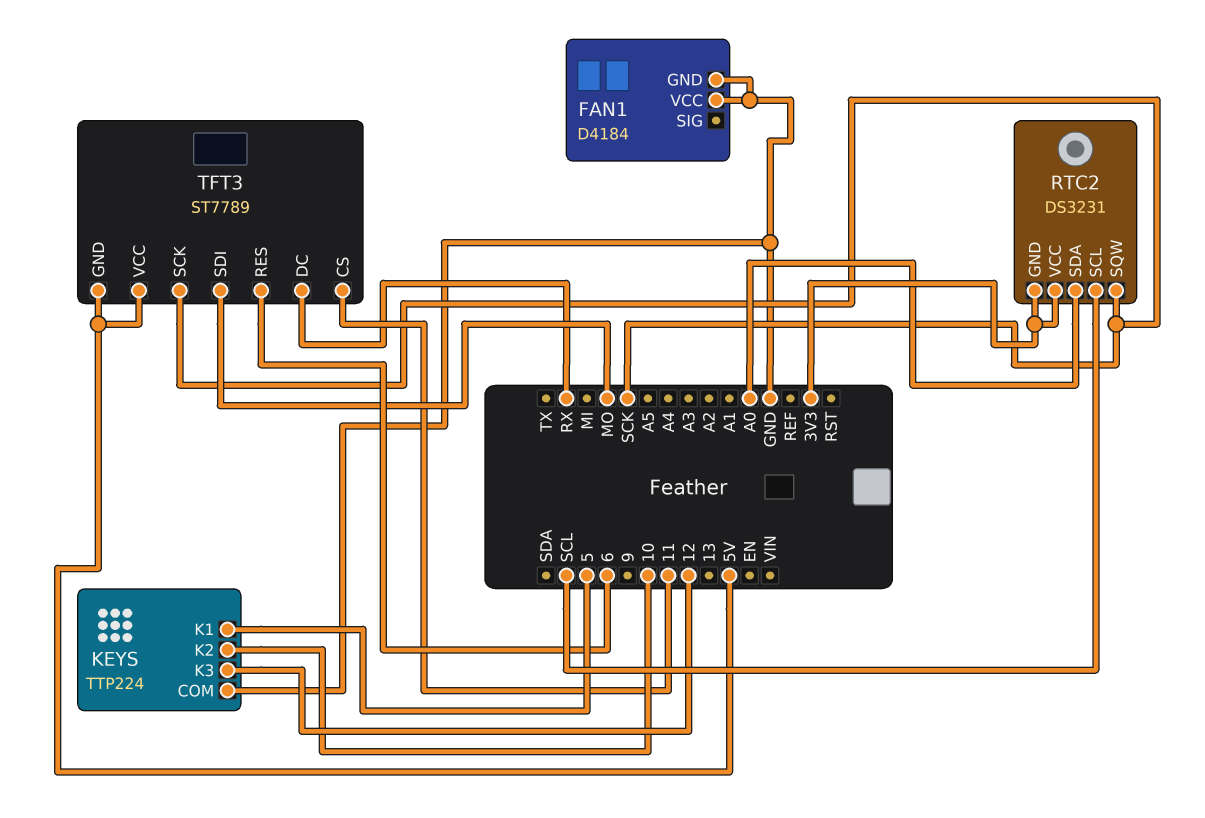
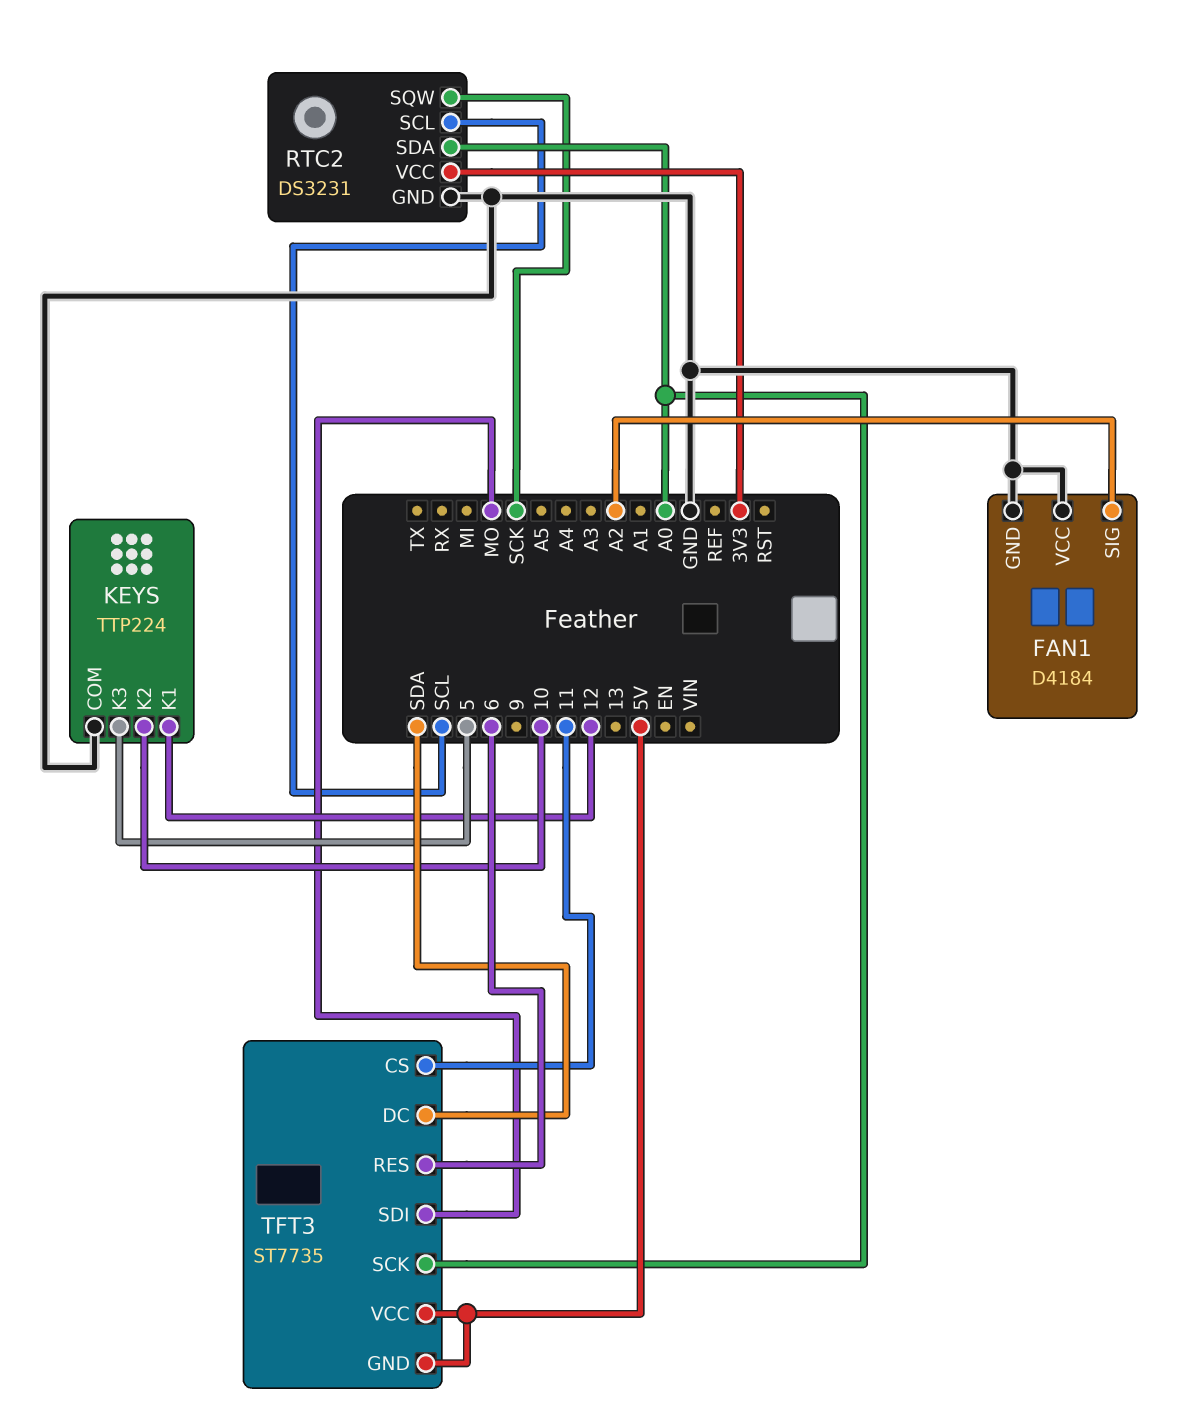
FAN1 pin SIG: none -> A2
KEYS pin K1: 5 -> 12
KEYS pin K3: 12 -> 5
RTC2 pin GND: 3V3 -> GND
TFT3: ST7789 -> ST7735
TFT3 pin DC: RX -> SDA
TFT3 pin SCK: SCK -> A0

